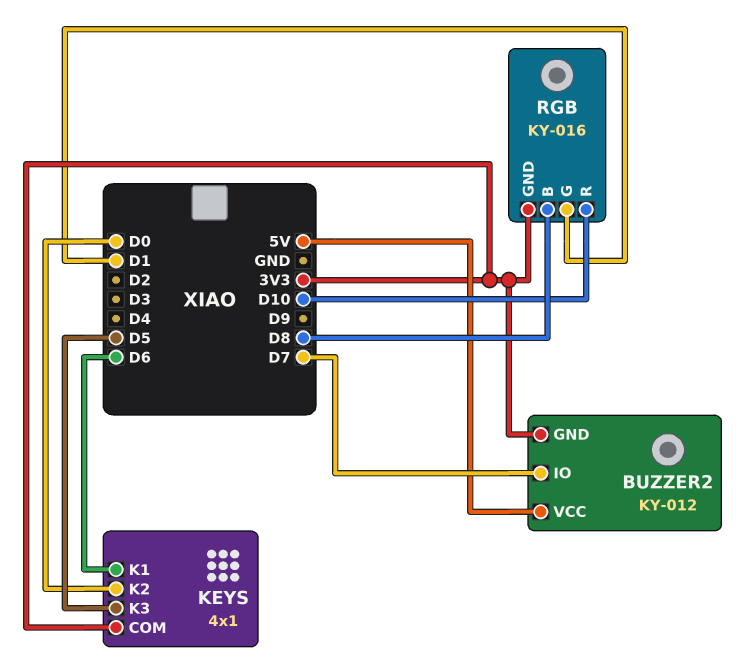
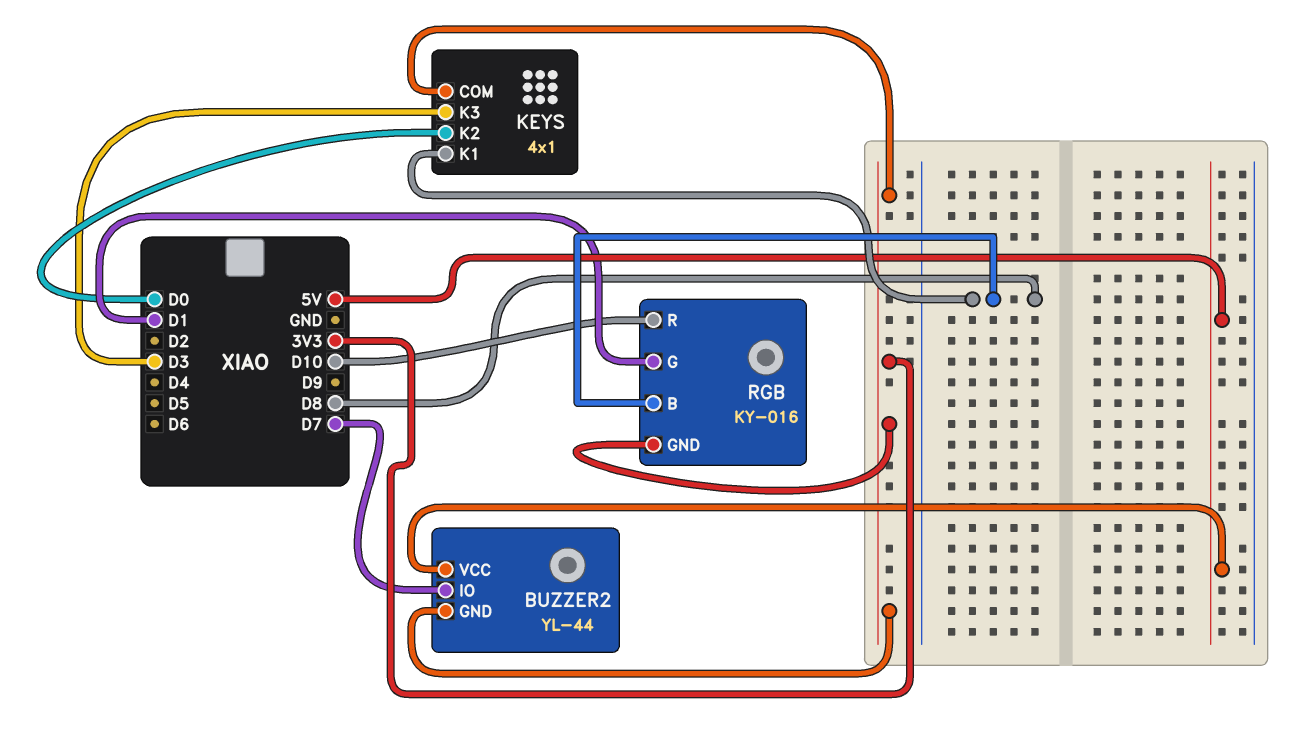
BUZZER2: KY-012 -> YL-44
KEYS pin K1: D6 -> D8
KEYS pin K3: D5 -> D3

